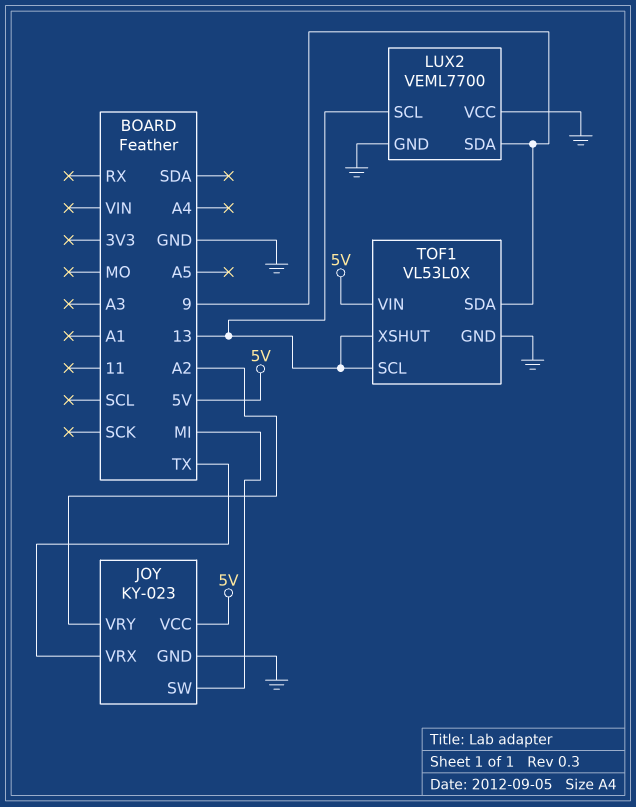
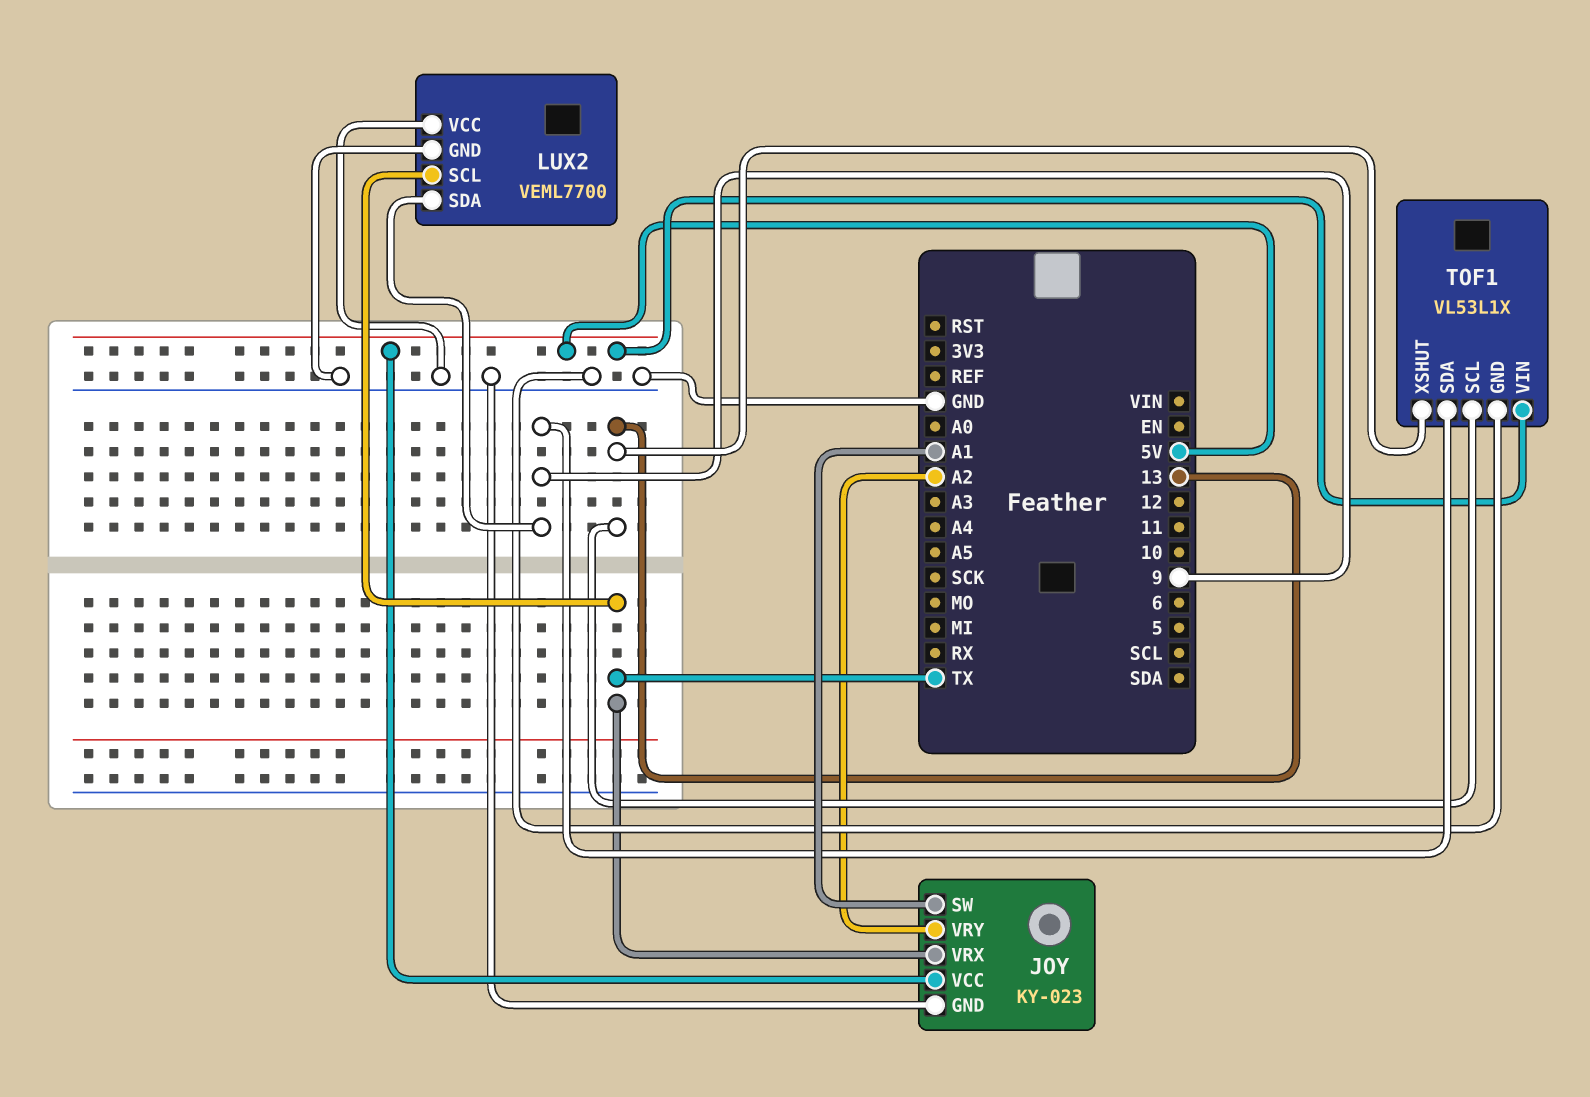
JOY pin SW: MI -> A1
LUX2 pin SCL: 13 -> TX
TOF1: VL53L0X -> VL53L1X

